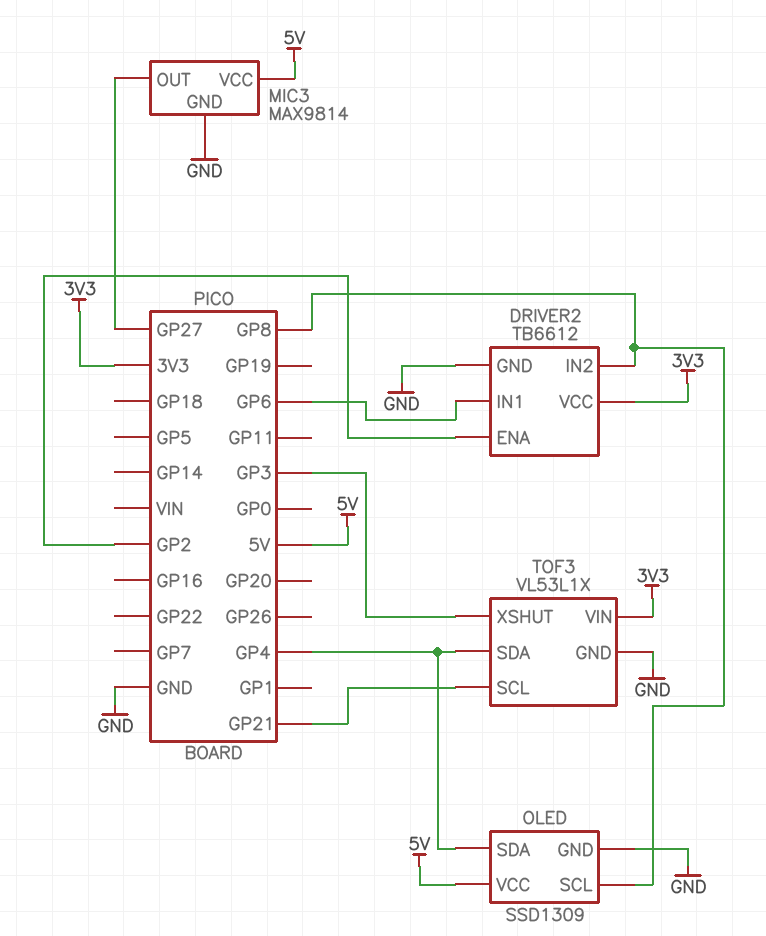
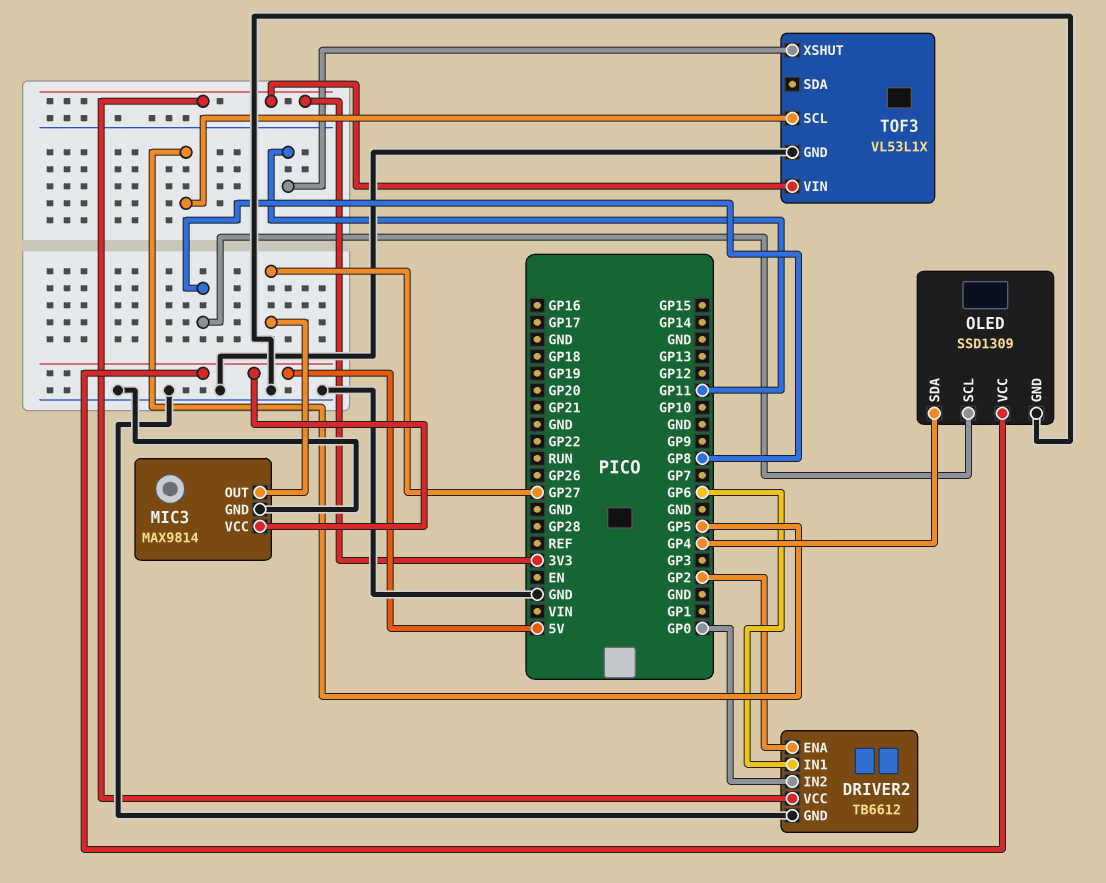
DRIVER2 pin IN2: GP8 -> GP0
TOF3 pin SCL: GP21 -> GP5
TOF3 pin SDA: GP4 -> none
TOF3 pin XSHUT: GP3 -> GP11

